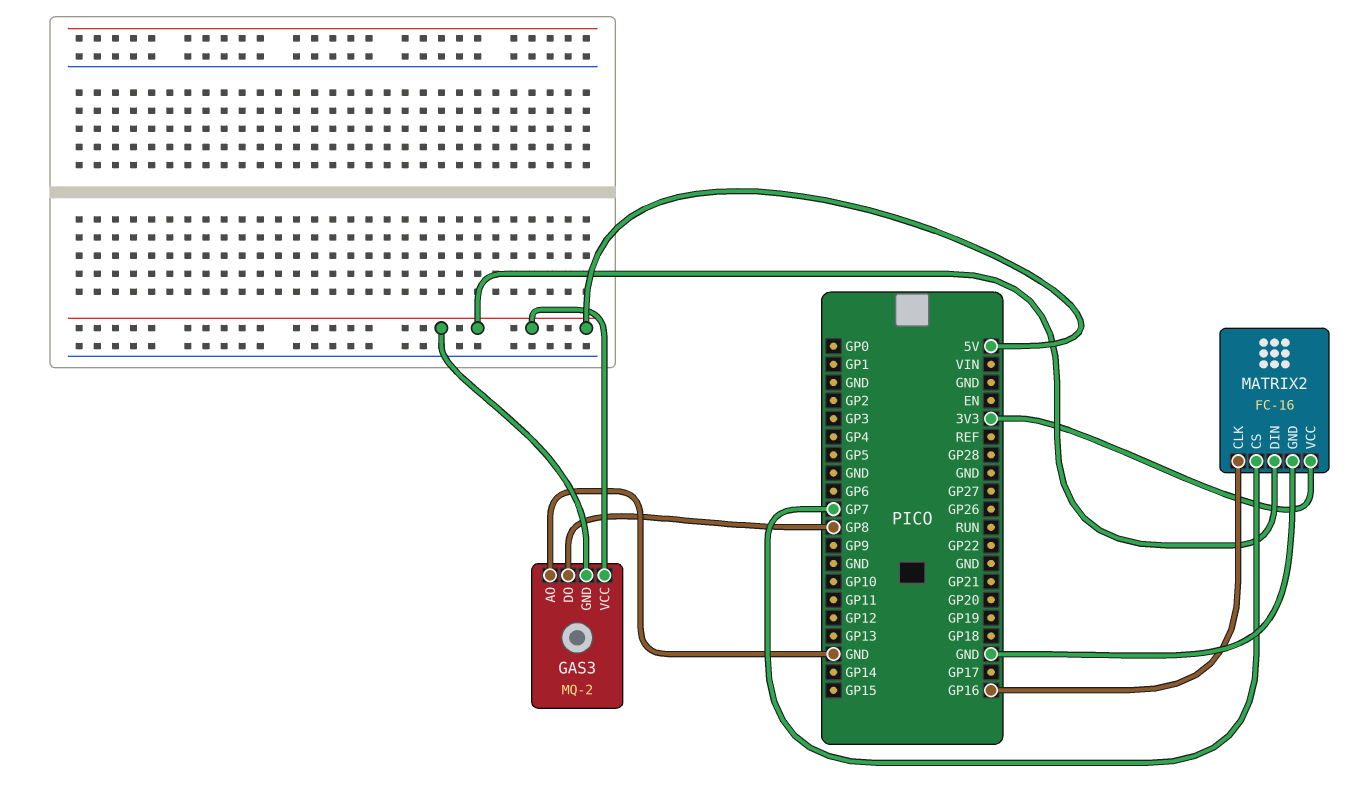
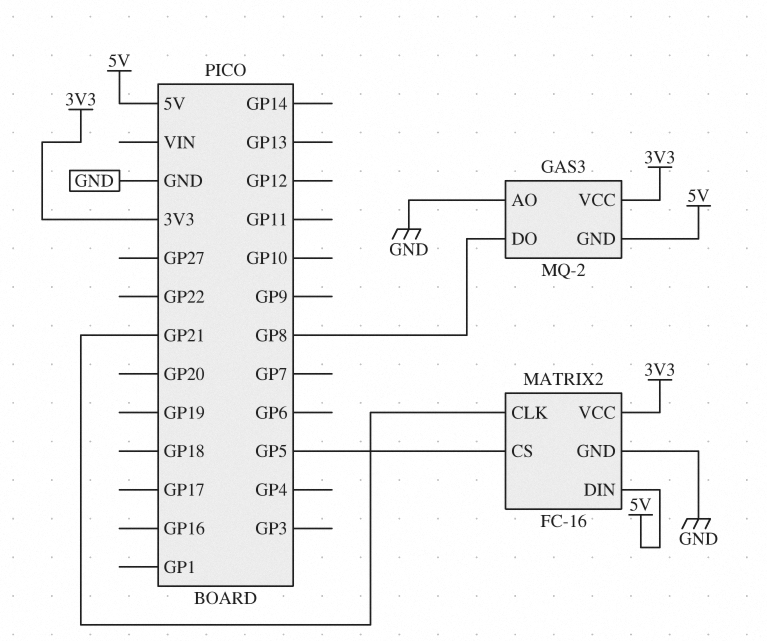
GAS3 pin VCC: 5V -> 3V3
MATRIX2 pin CLK: GP16 -> GP21
MATRIX2 pin CS: GP7 -> GP5

